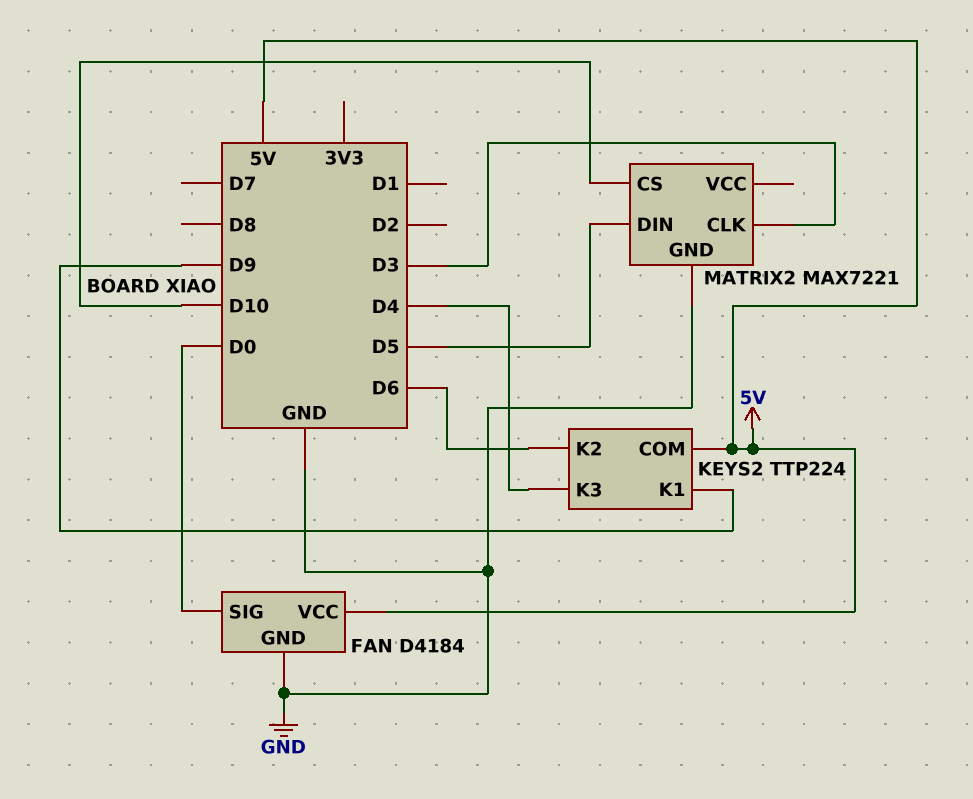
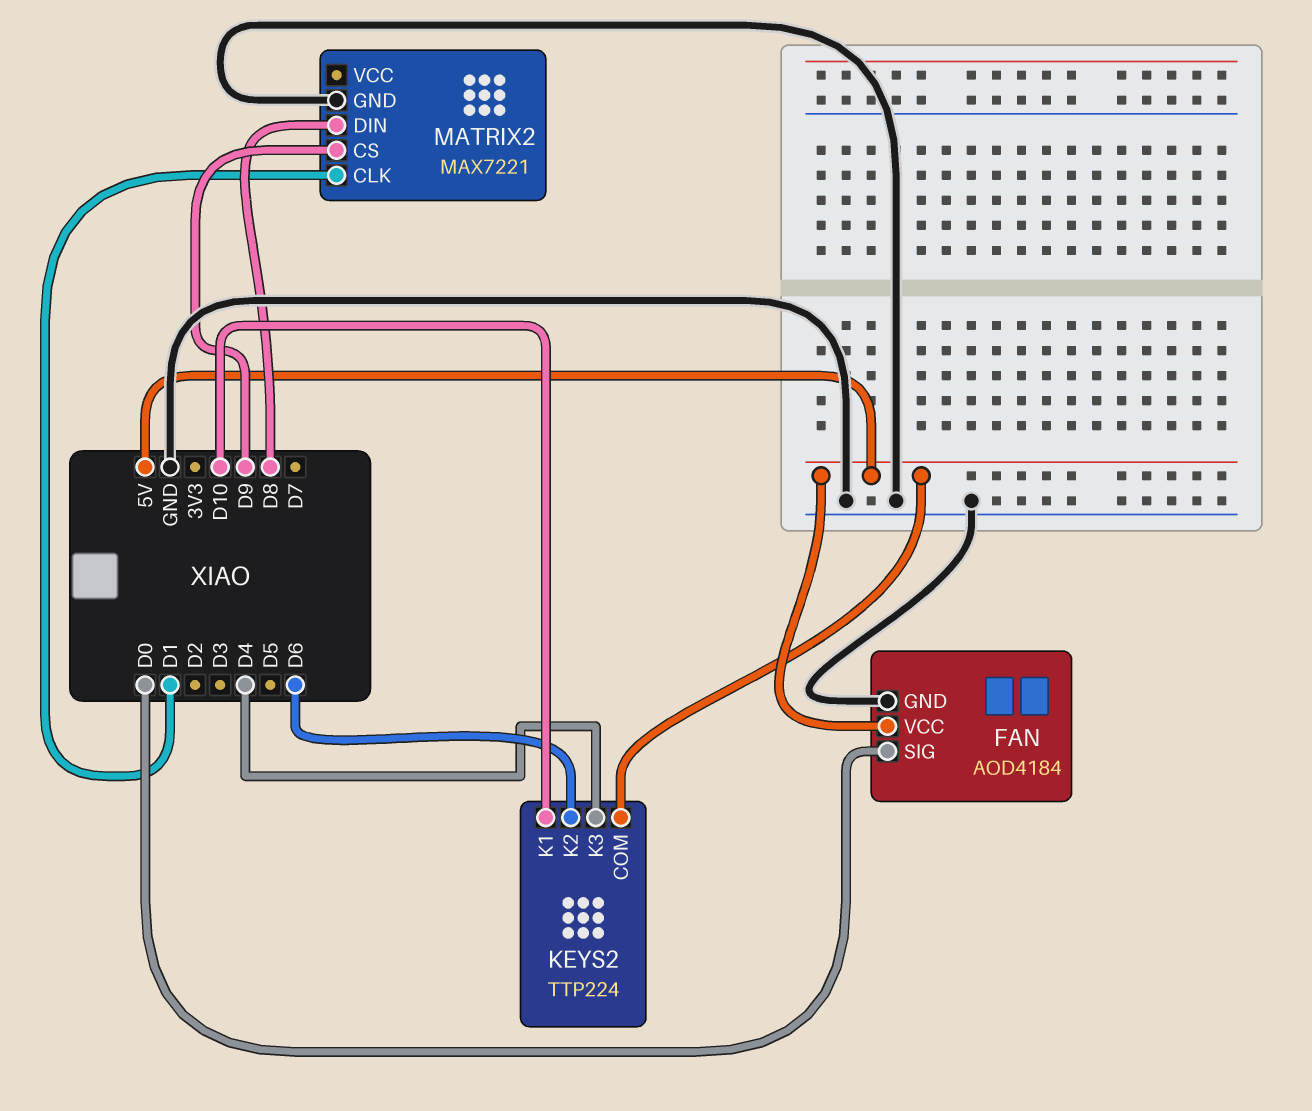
FAN: D4184 -> AOD4184
KEYS2 pin K1: D9 -> D10
MATRIX2 pin CLK: D3 -> D1
MATRIX2 pin CS: D10 -> D9
MATRIX2 pin DIN: D5 -> D8

